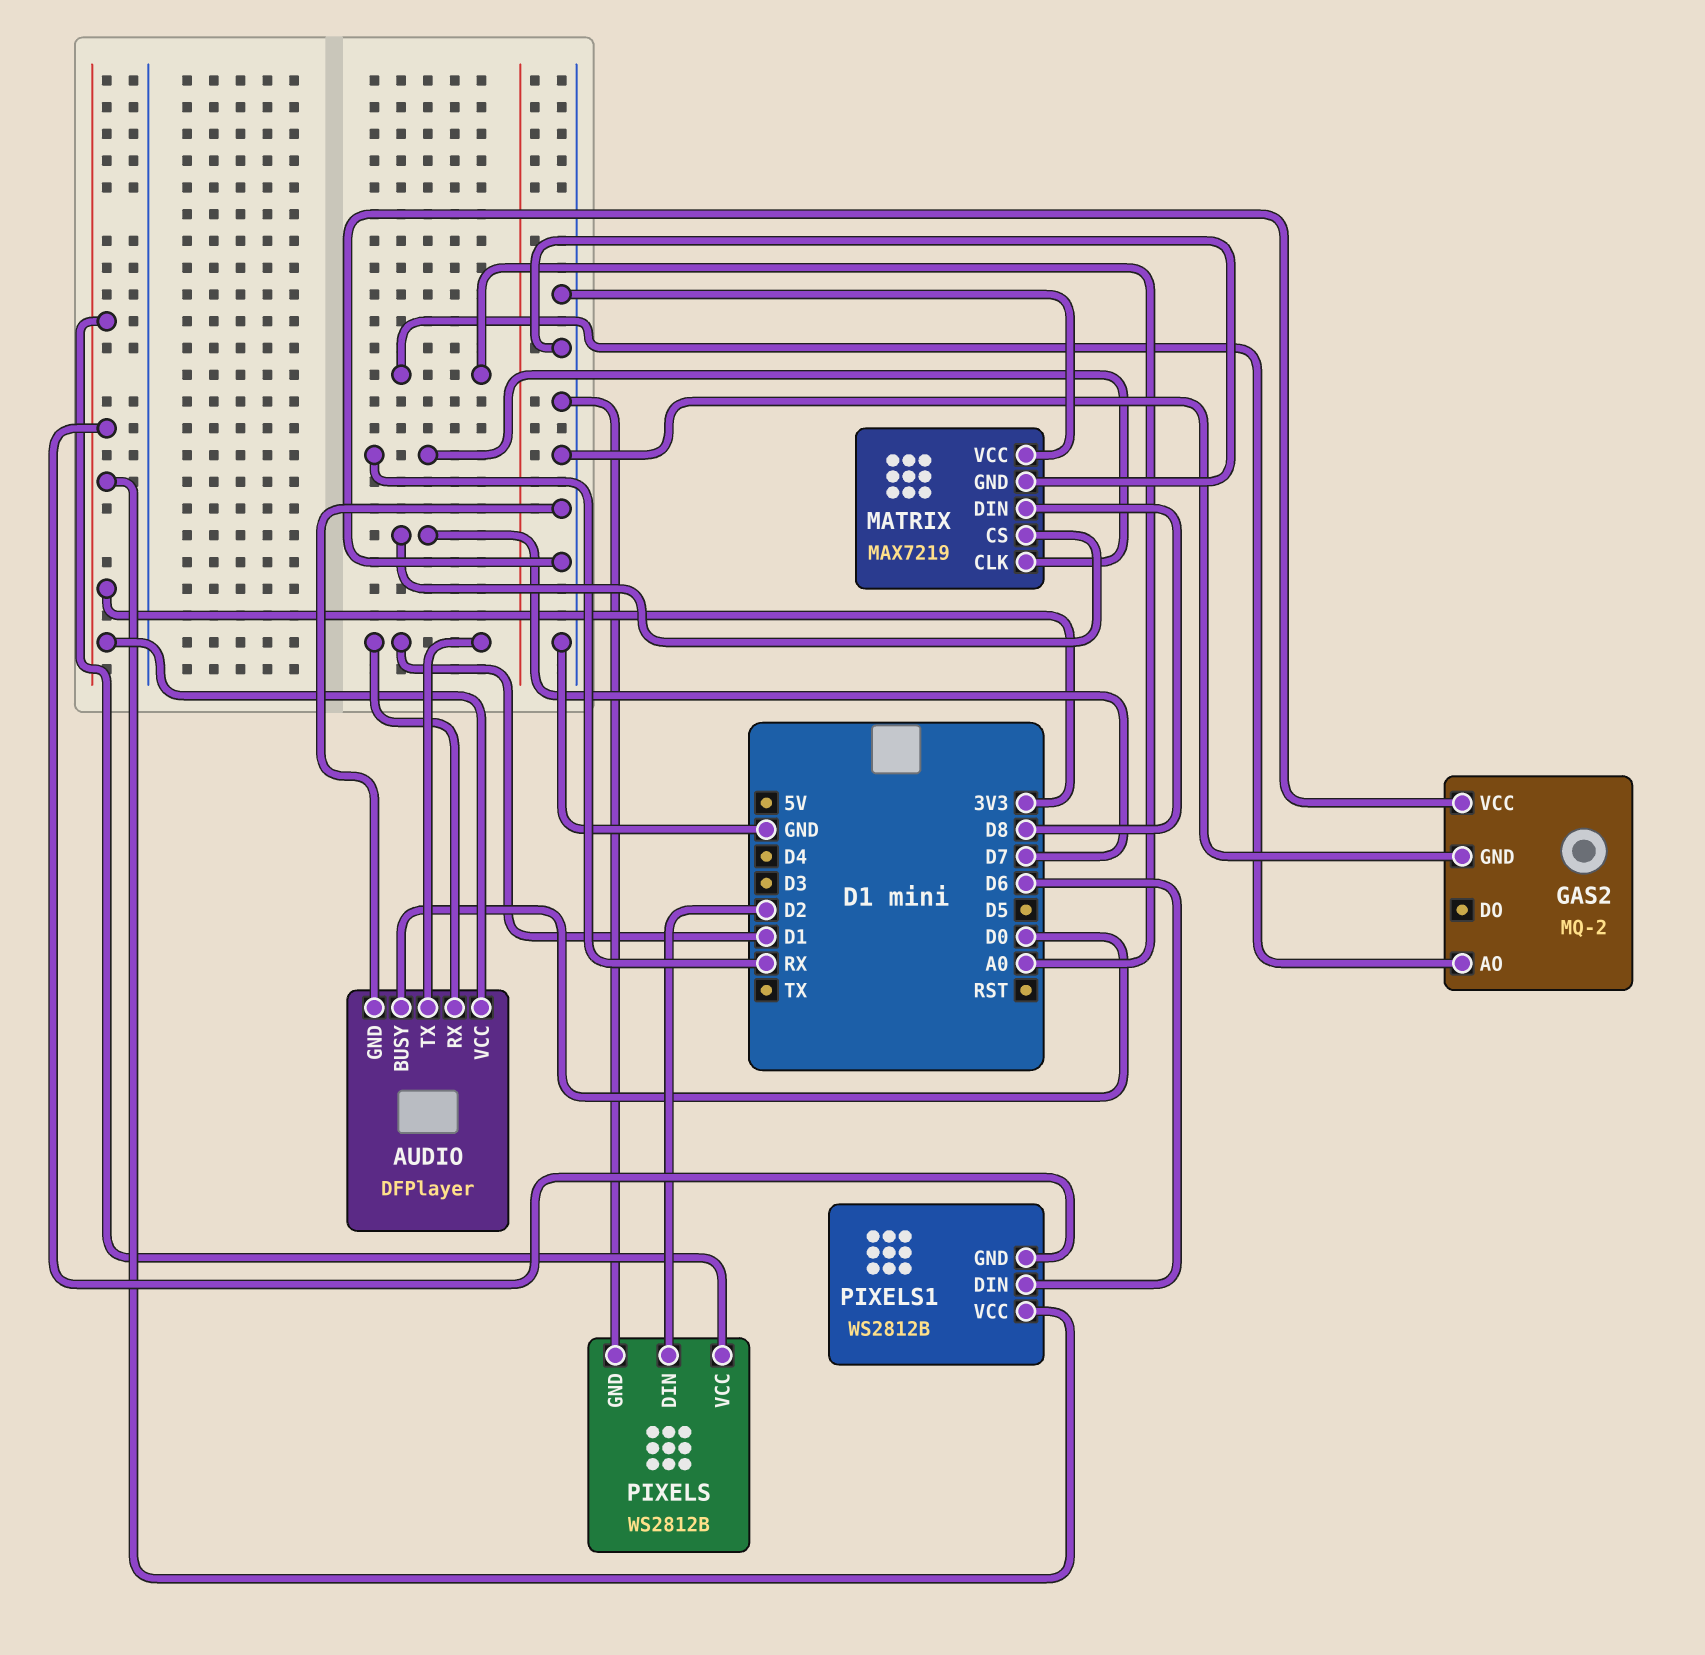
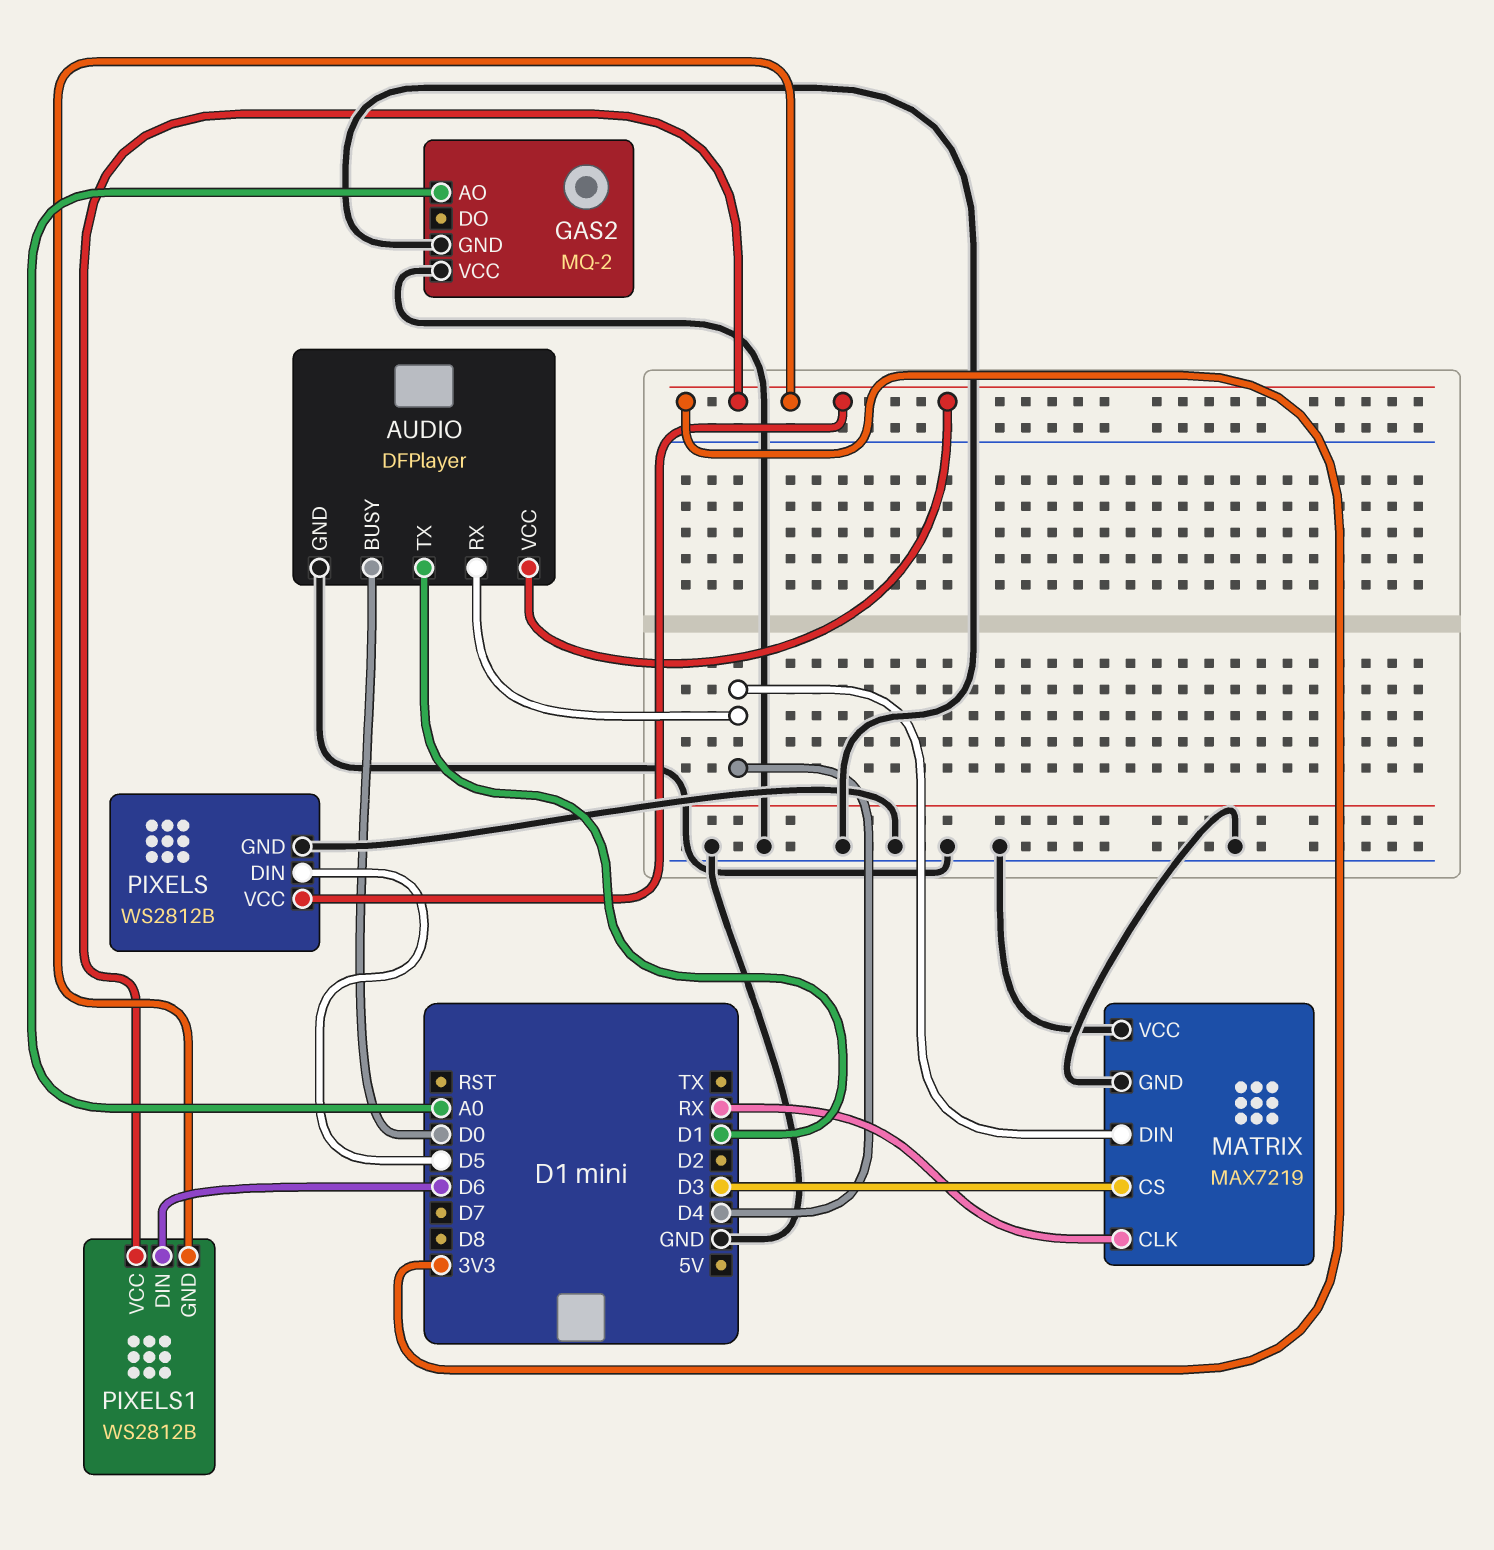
AUDIO pin RX: D1 -> D4
MATRIX pin CS: D7 -> D3
MATRIX pin DIN: D8 -> D4
PIXELS pin DIN: D2 -> D5

